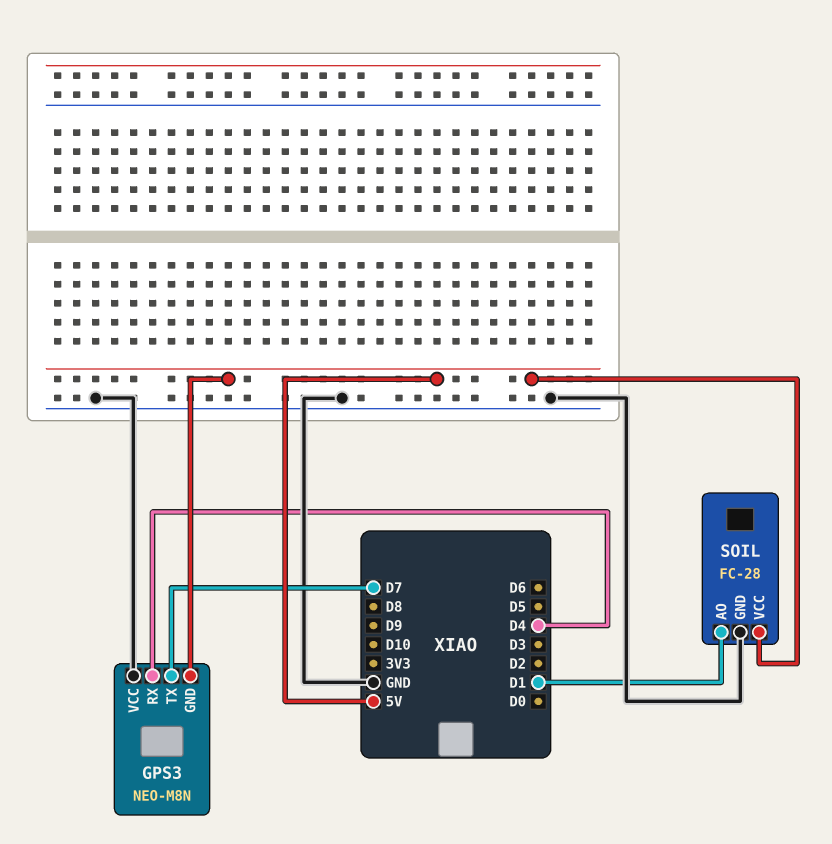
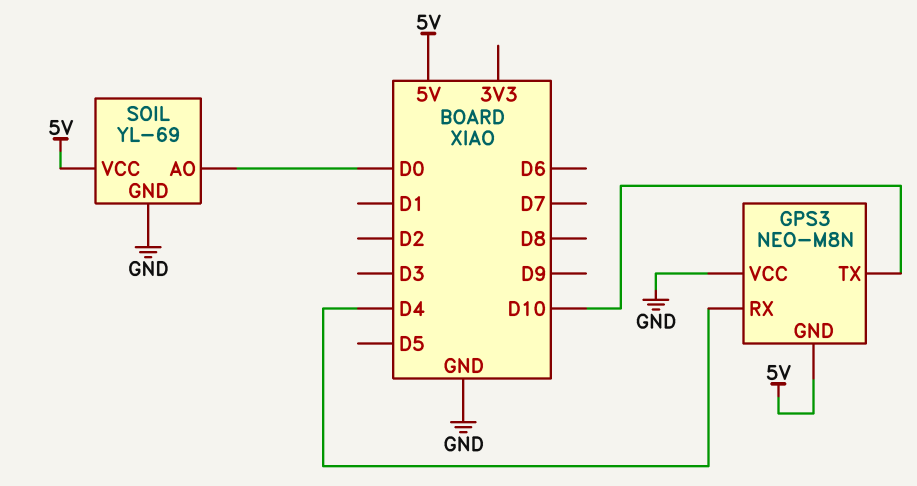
GPS3 pin TX: D7 -> D10
SOIL: FC-28 -> YL-69
SOIL pin AO: D1 -> D0

